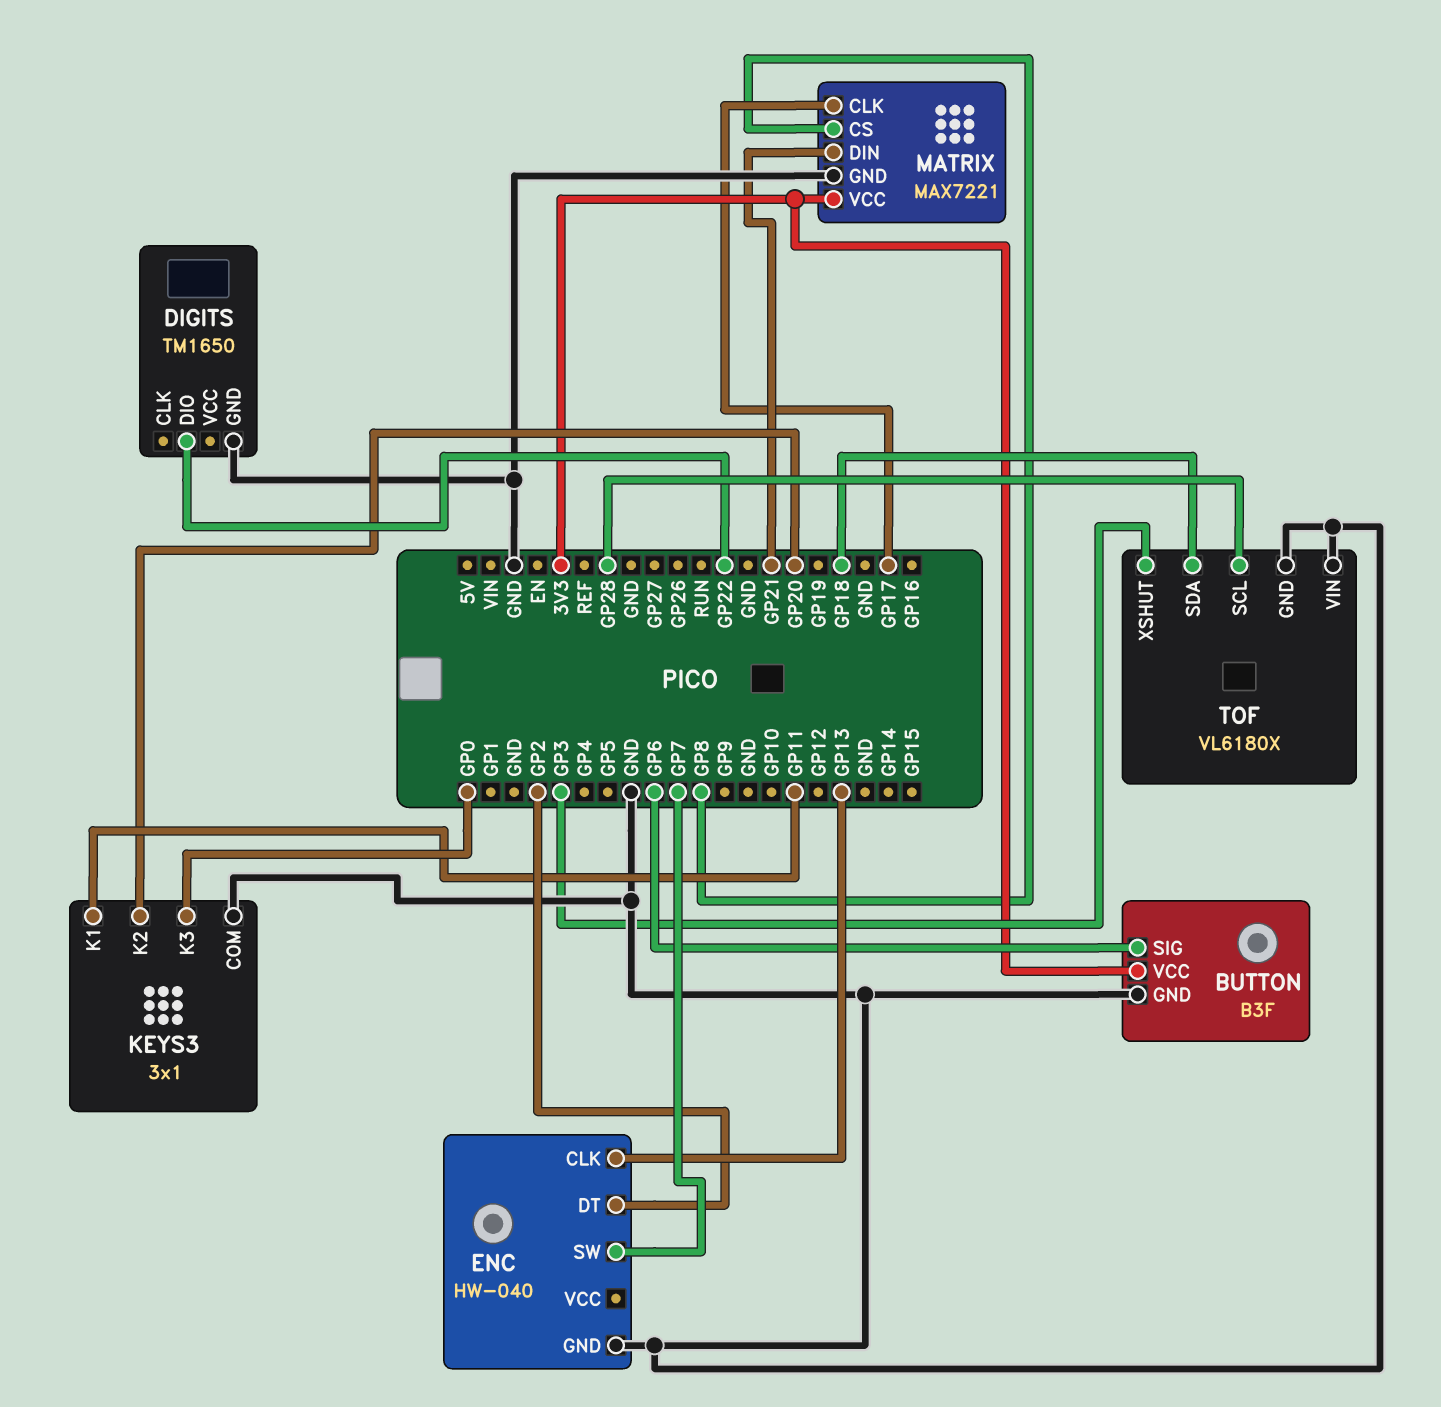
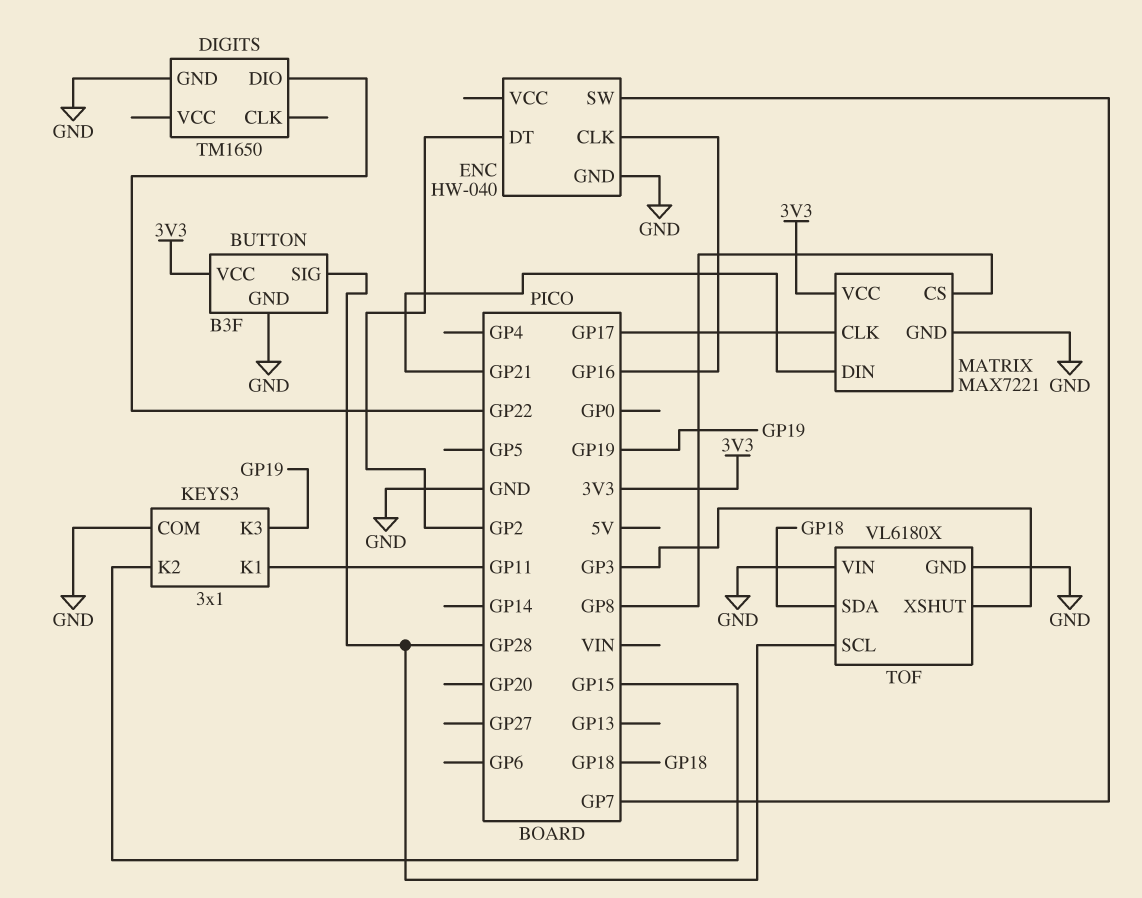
BUTTON pin SIG: GP6 -> GP28
ENC pin CLK: GP13 -> GP16
KEYS3 pin K2: GP20 -> GP15
KEYS3 pin K3: GP0 -> GP19

